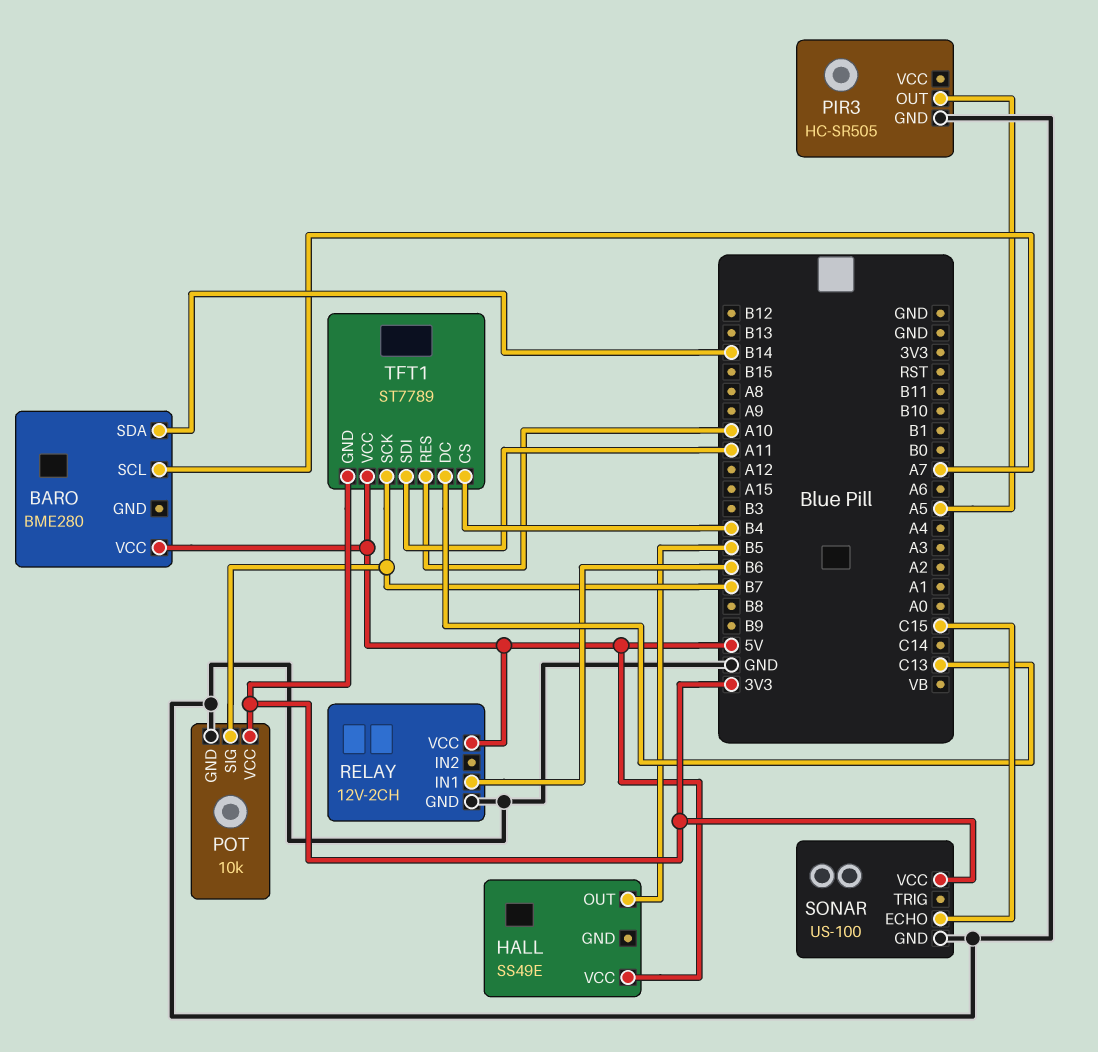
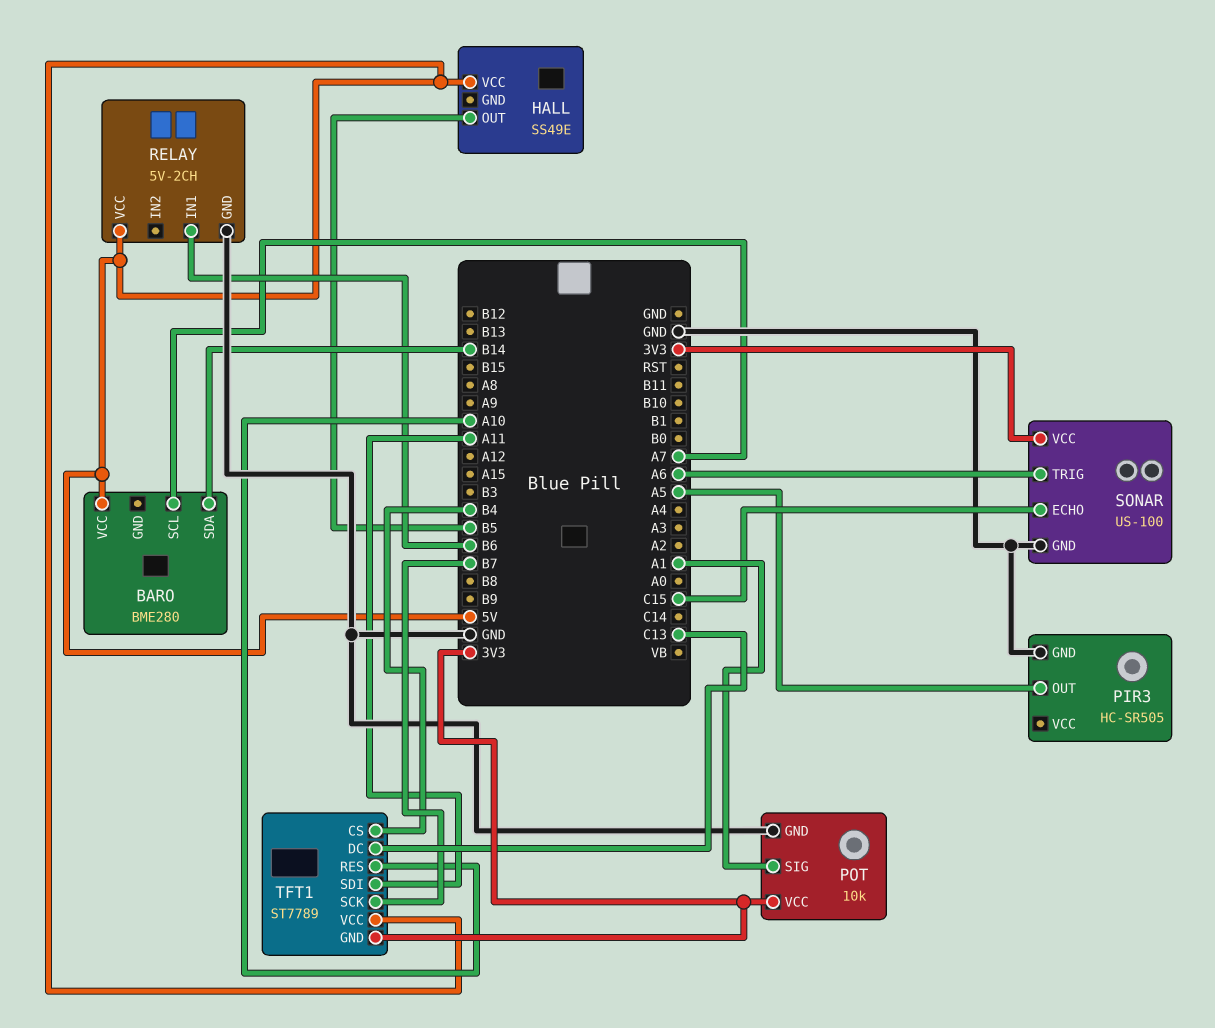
POT pin SIG: B7 -> A1
RELAY: 12V-2CH -> 5V-2CH
SONAR pin TRIG: none -> A6

